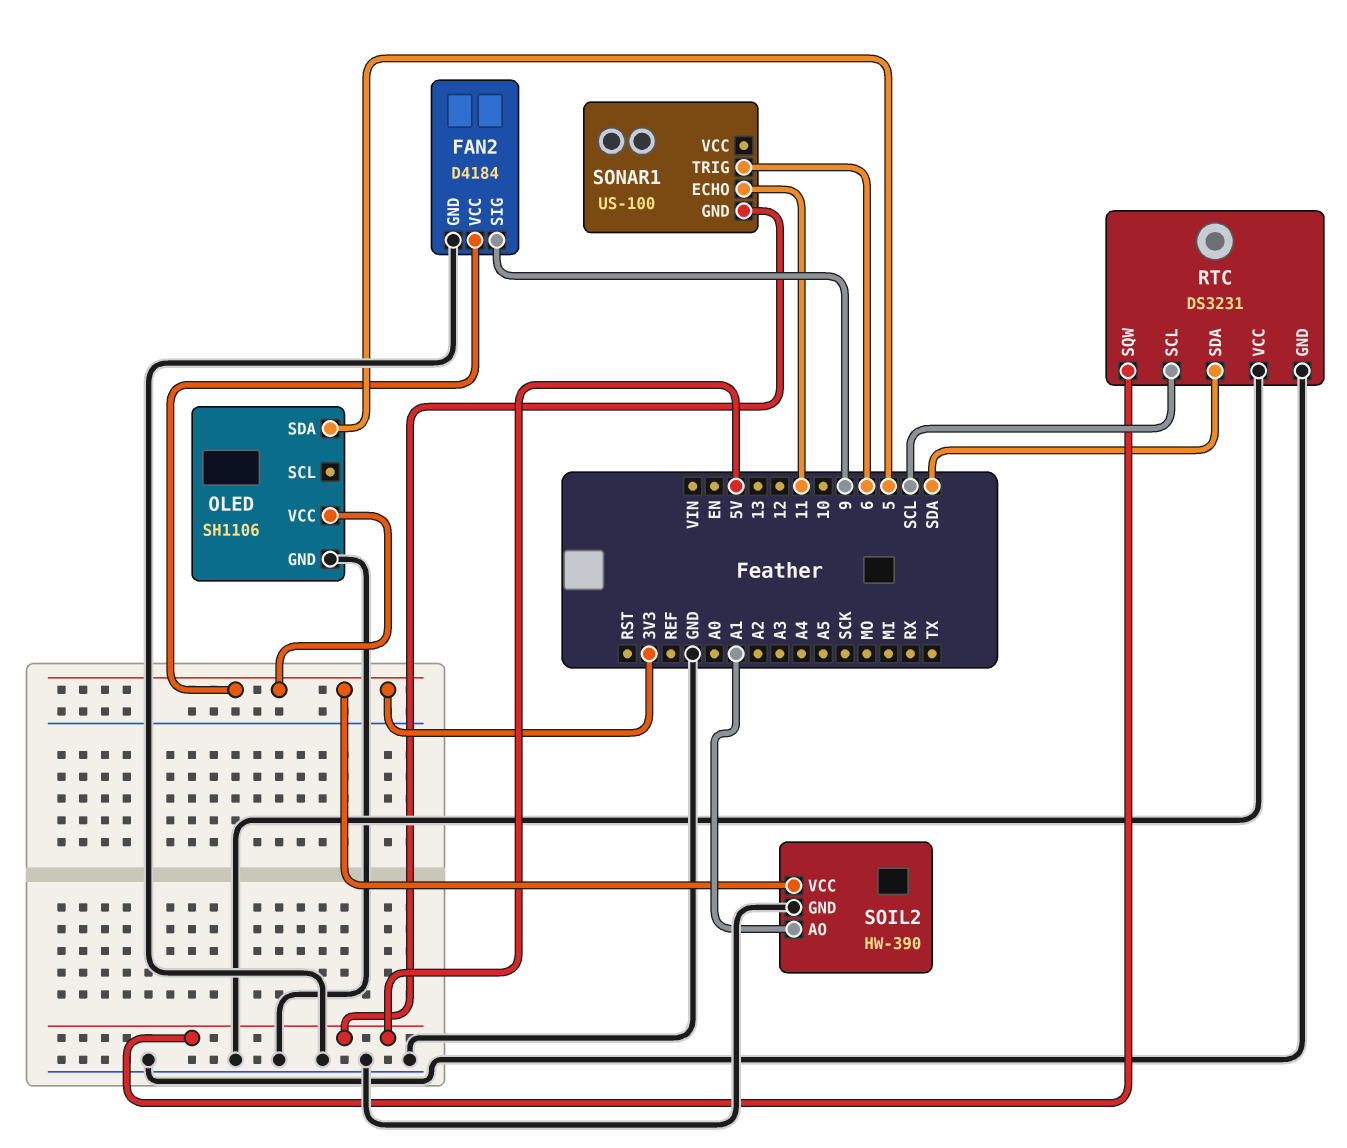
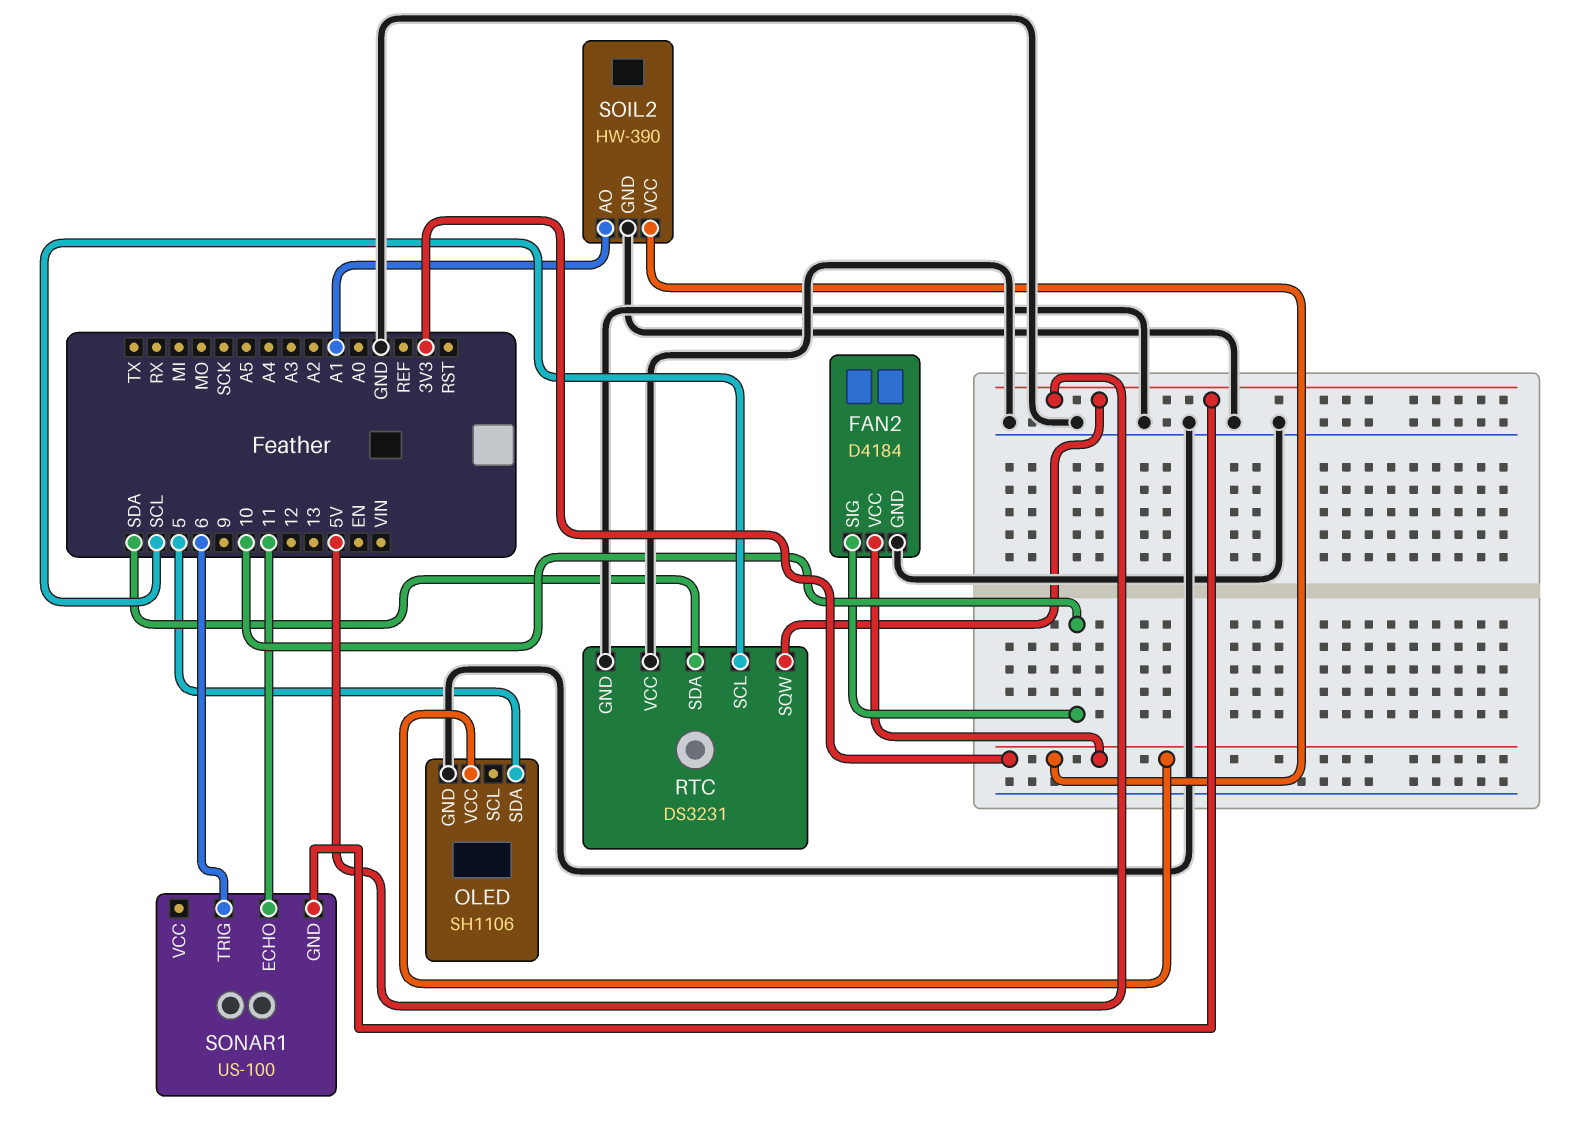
FAN2 pin SIG: 9 -> 10

